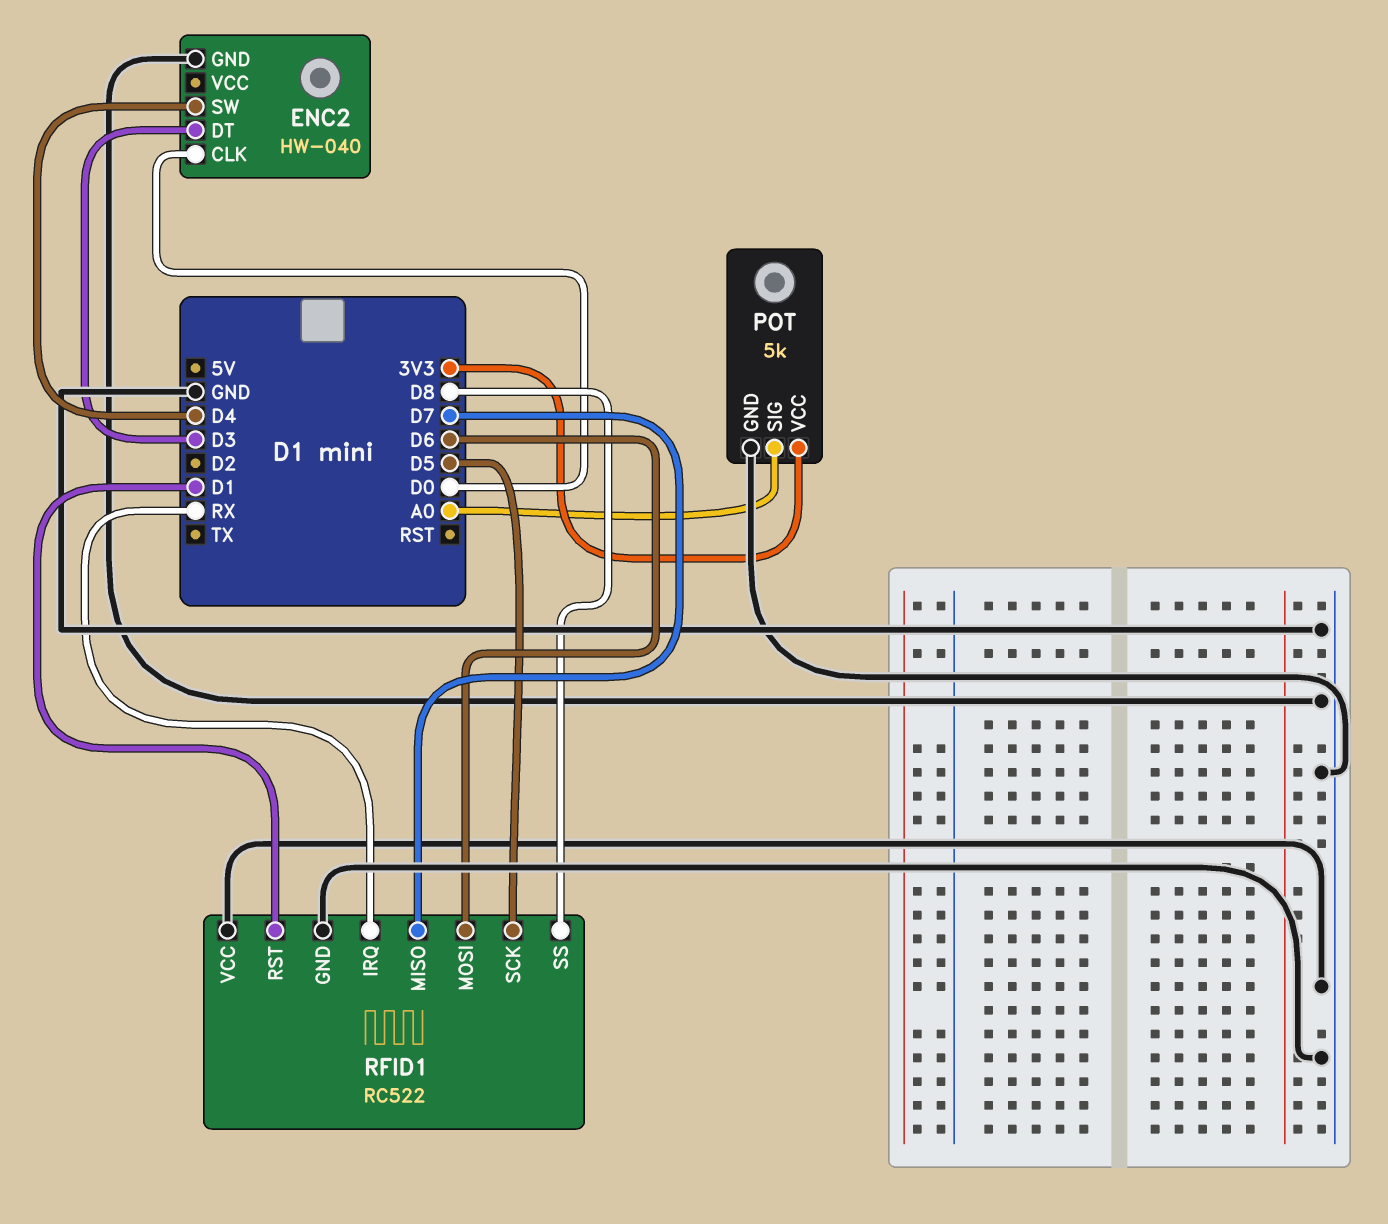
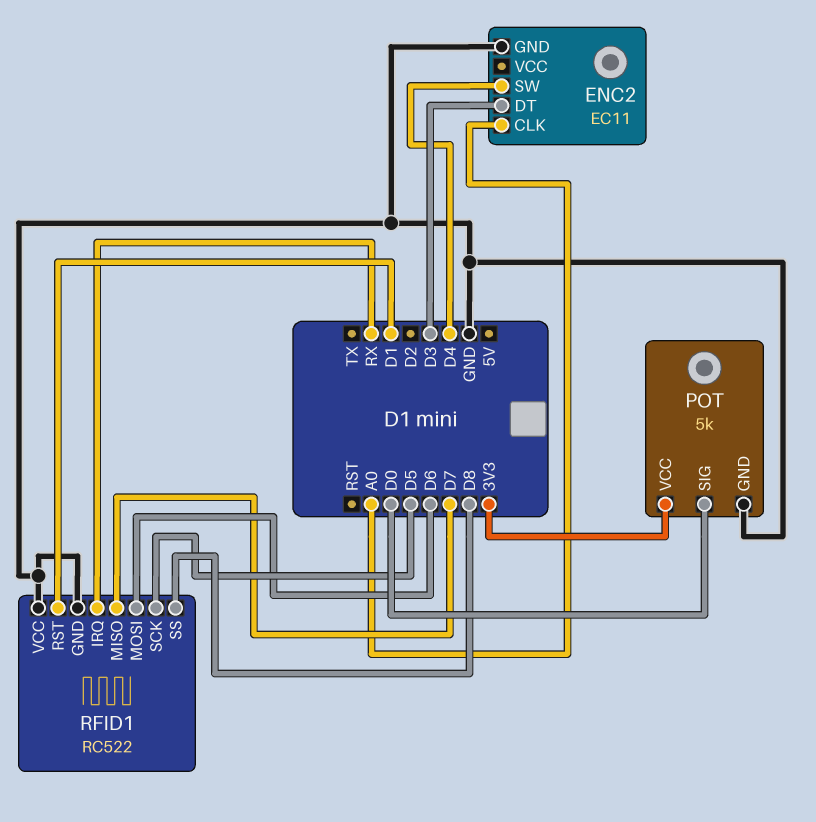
ENC2: HW-040 -> EC11
ENC2 pin CLK: D0 -> A0
POT pin SIG: A0 -> D0

